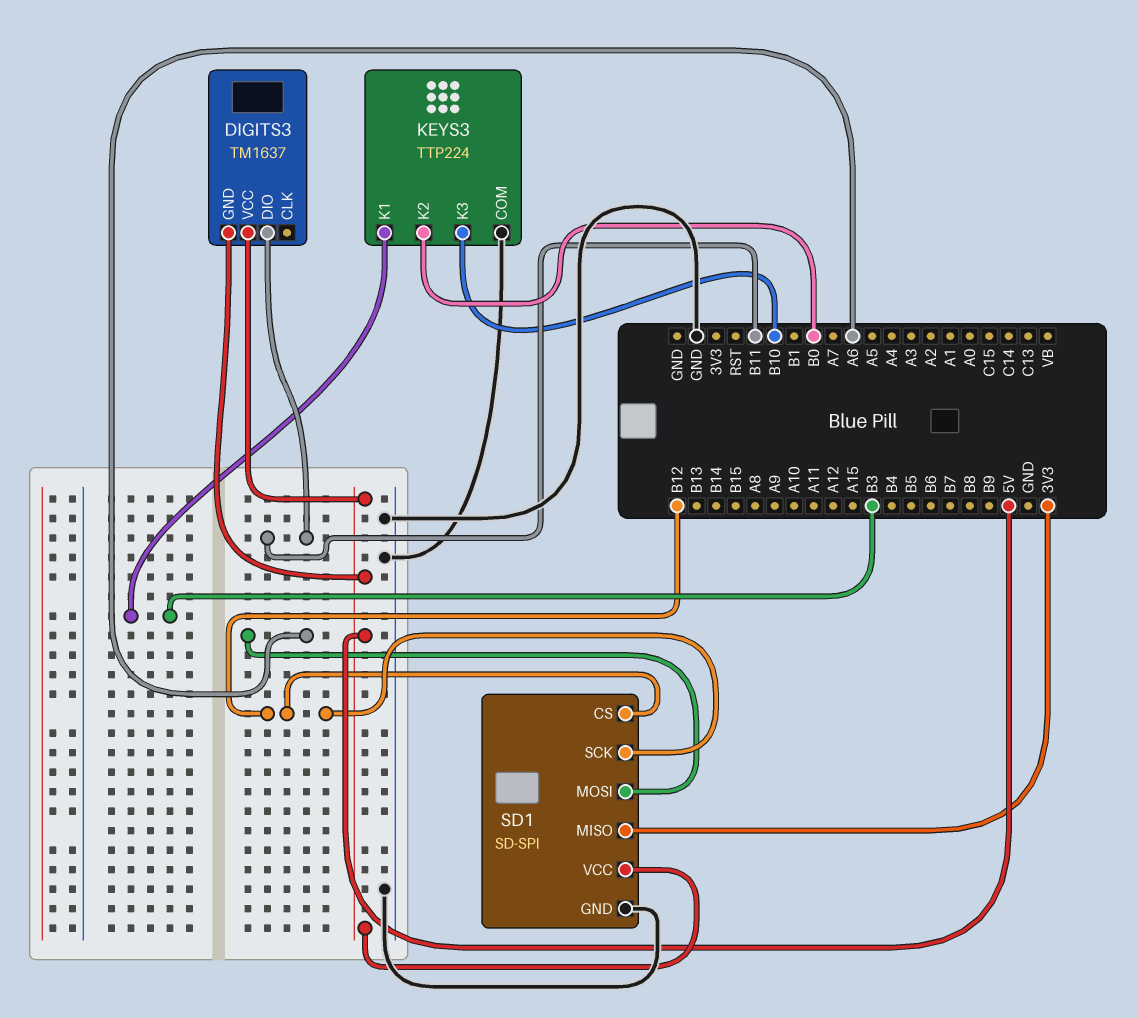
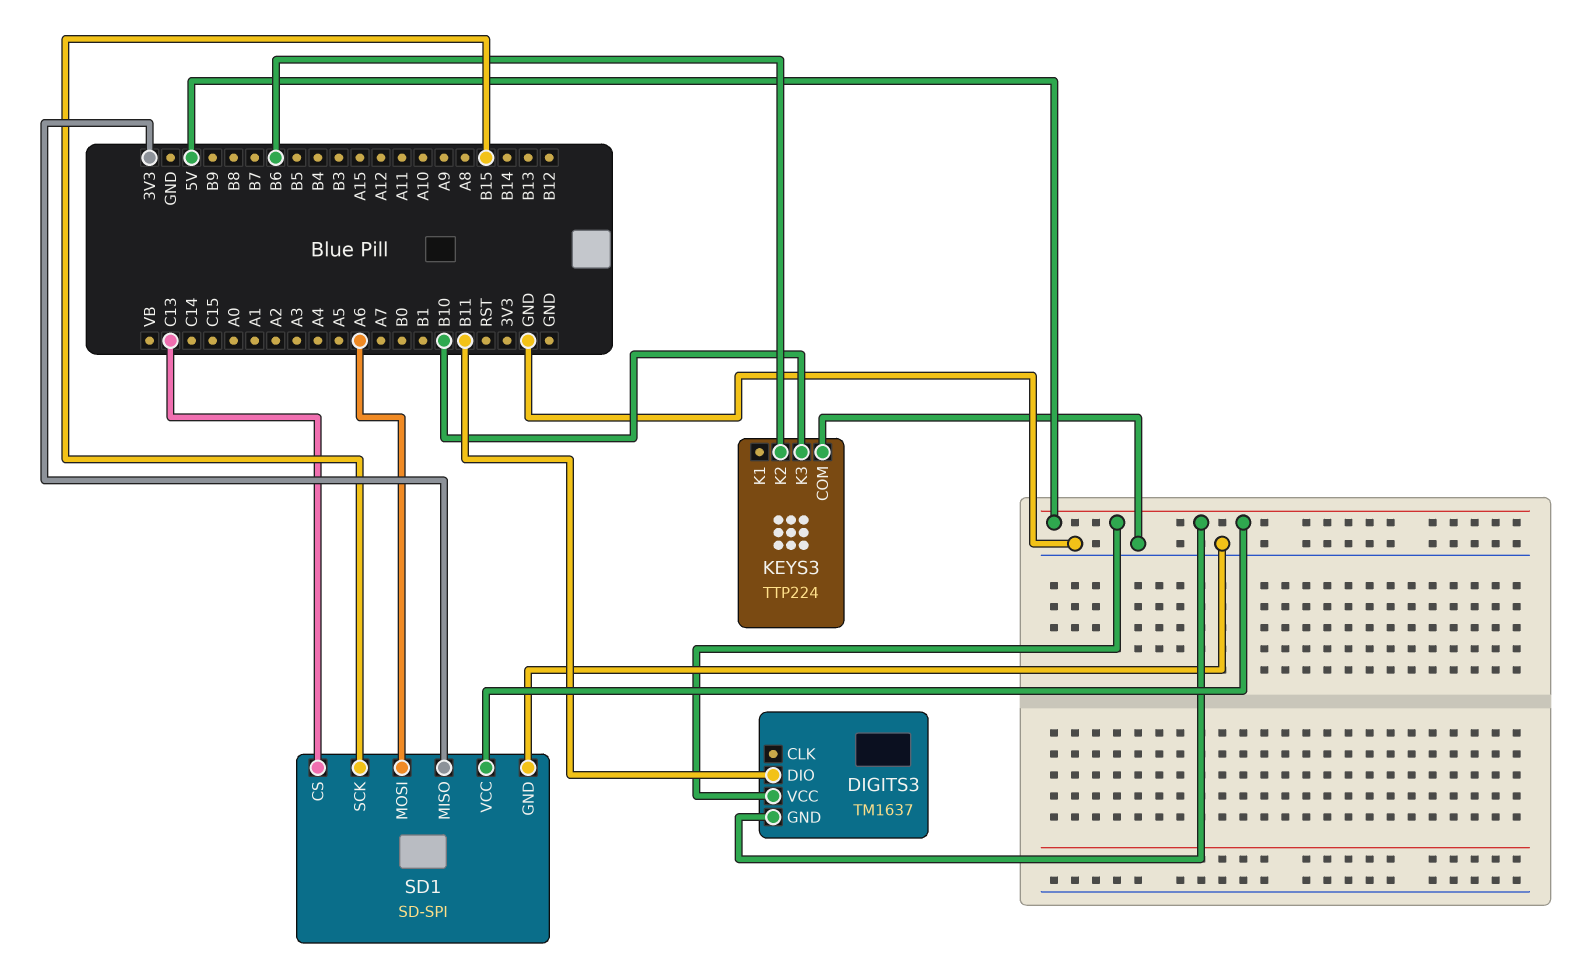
KEYS3 pin K1: B3 -> none
KEYS3 pin K2: B0 -> B6
SD1 pin CS: B12 -> C13
SD1 pin SCK: B12 -> B15

